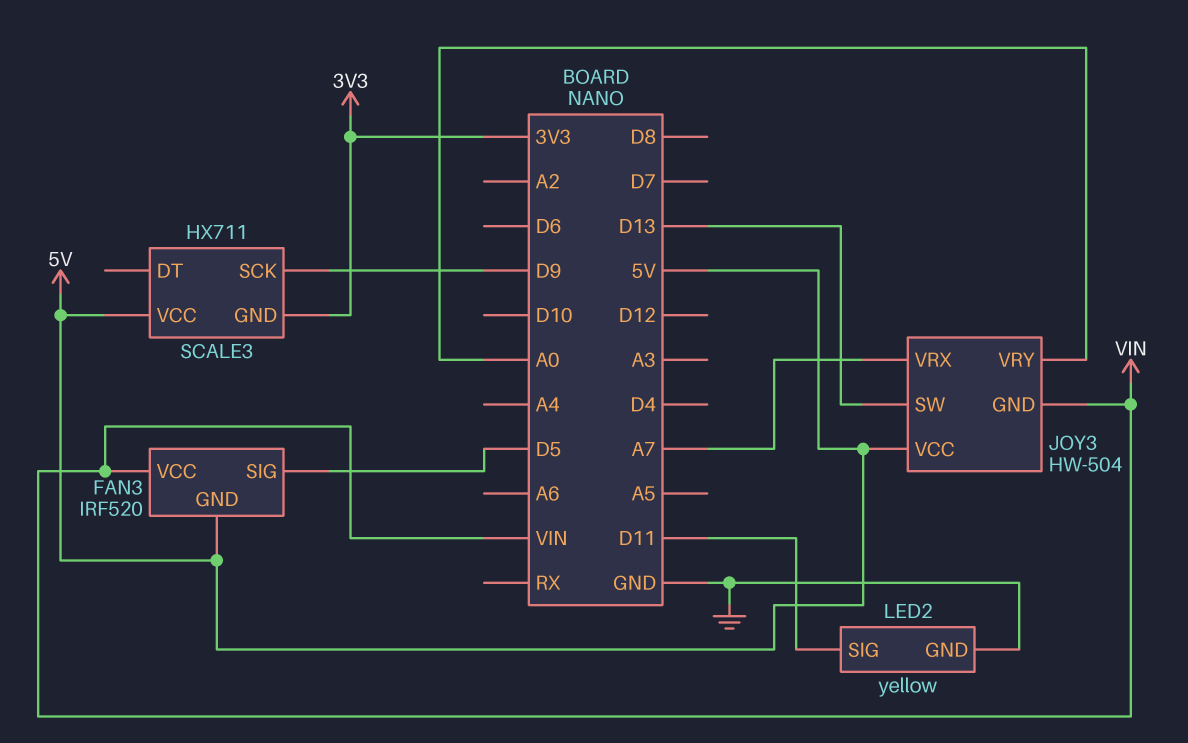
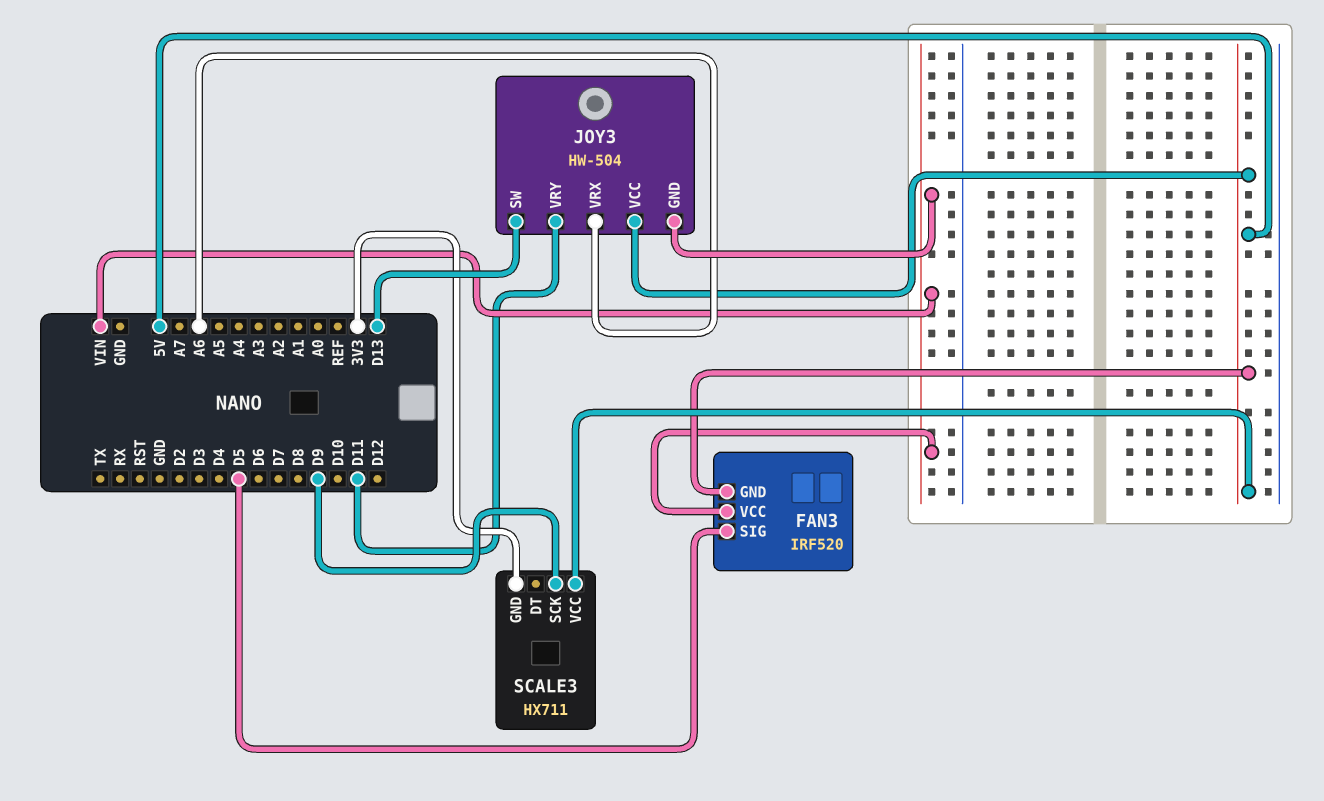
JOY3 pin VRX: A7 -> A6
JOY3 pin VRY: A0 -> D11
LED2: yellow -> none
LED2 pin GND: GND -> none
LED2 pin SIG: D11 -> none

